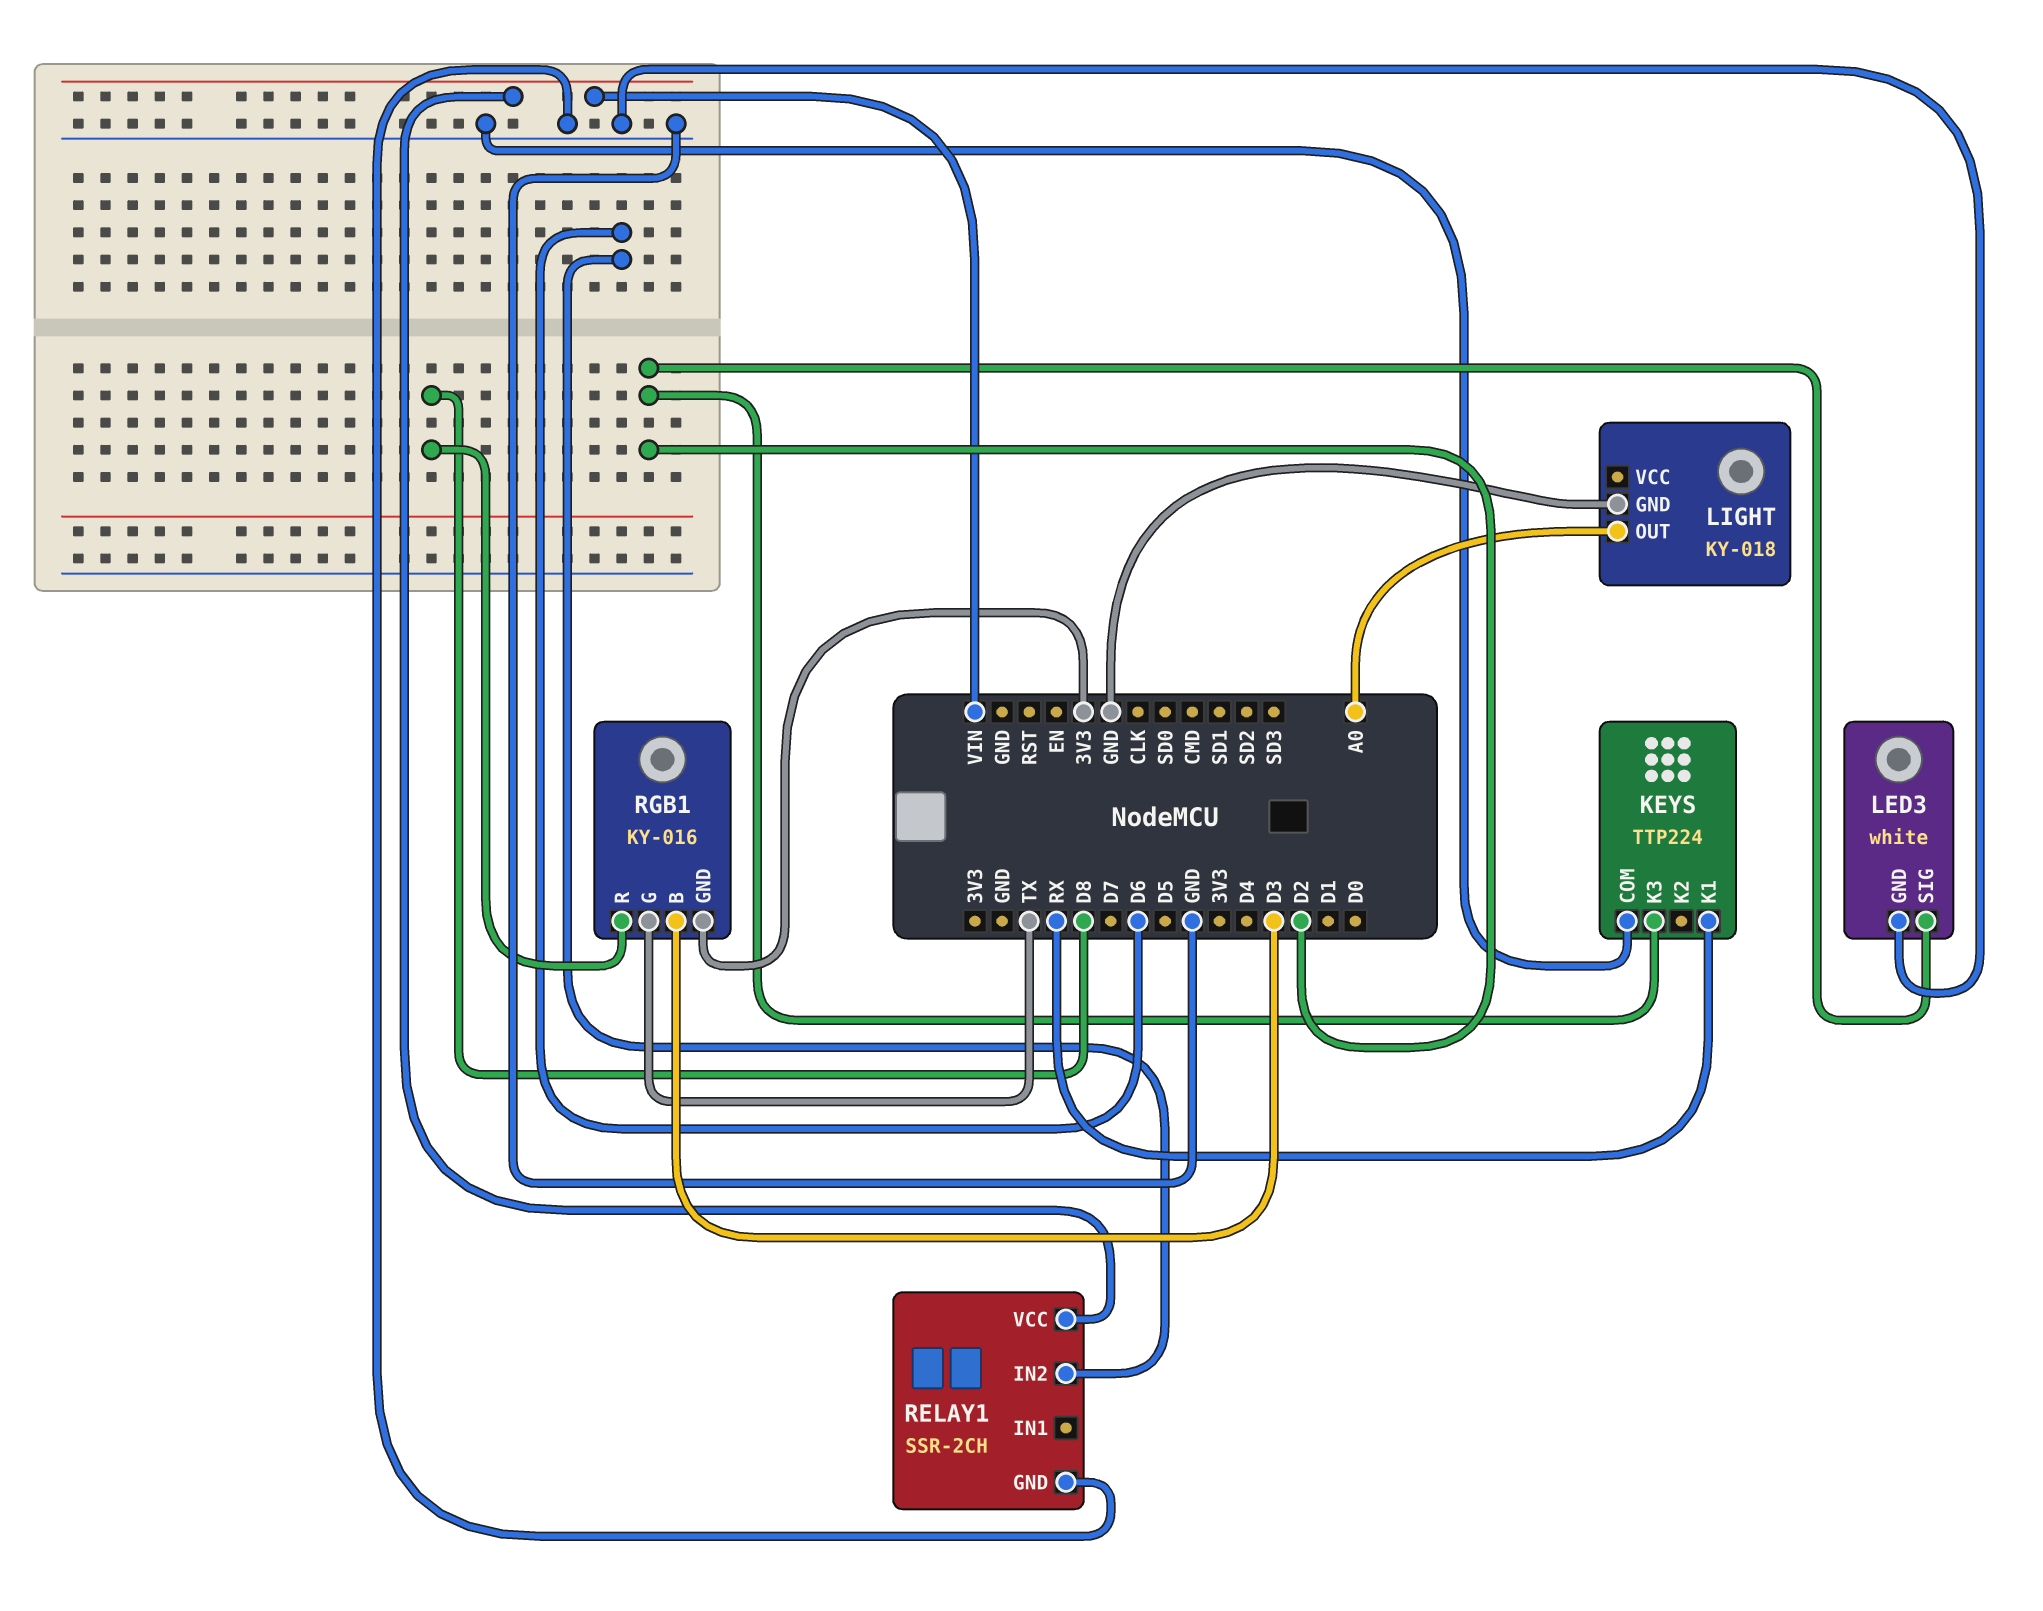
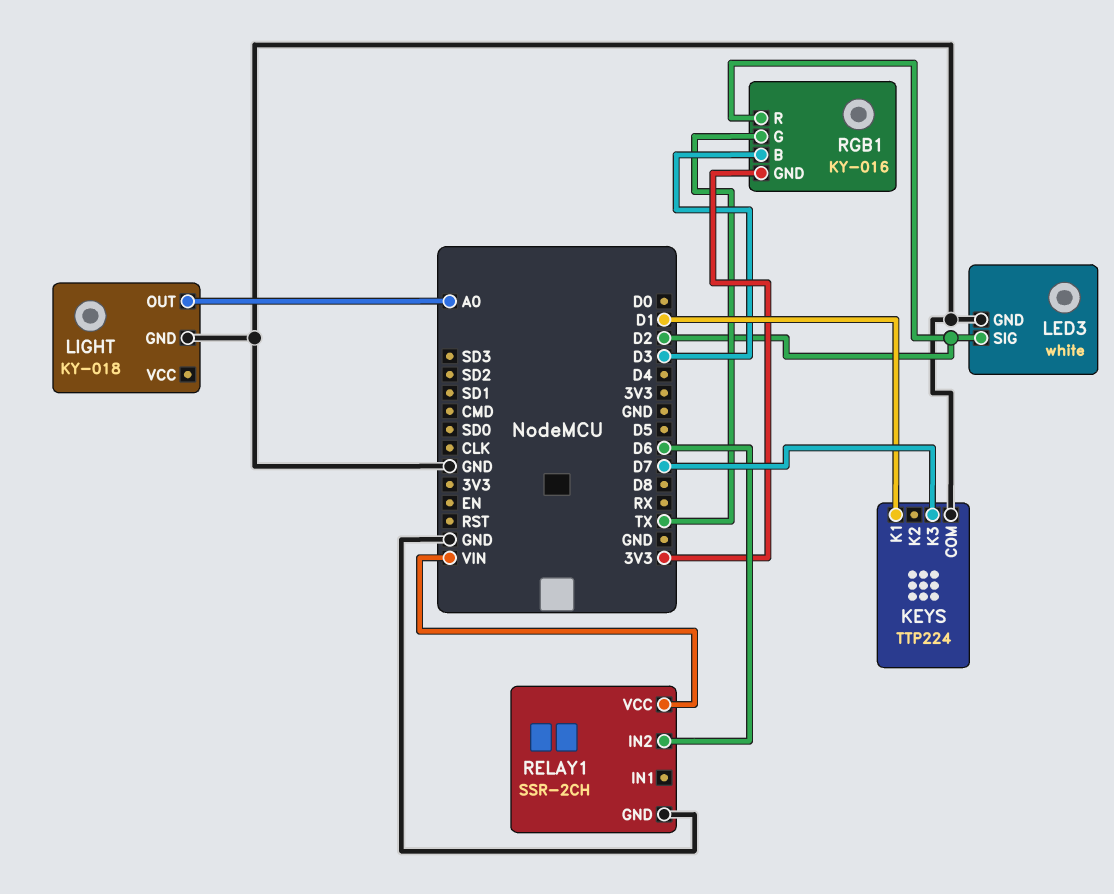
KEYS pin K1: RX -> D1
KEYS pin K3: D2 -> D7
RGB1 pin R: D8 -> D2

